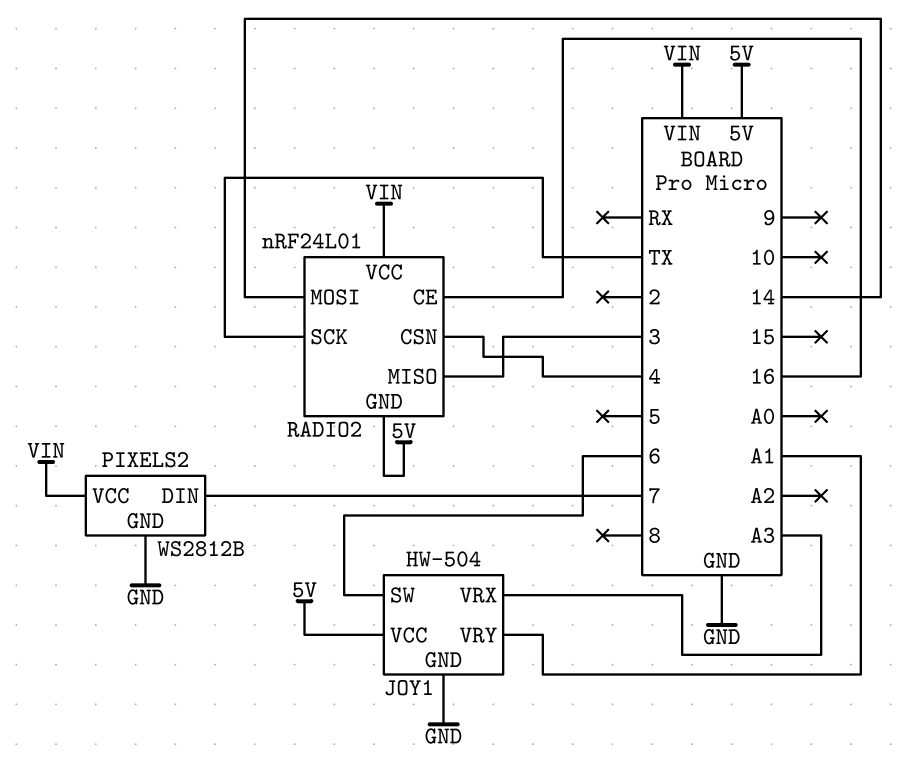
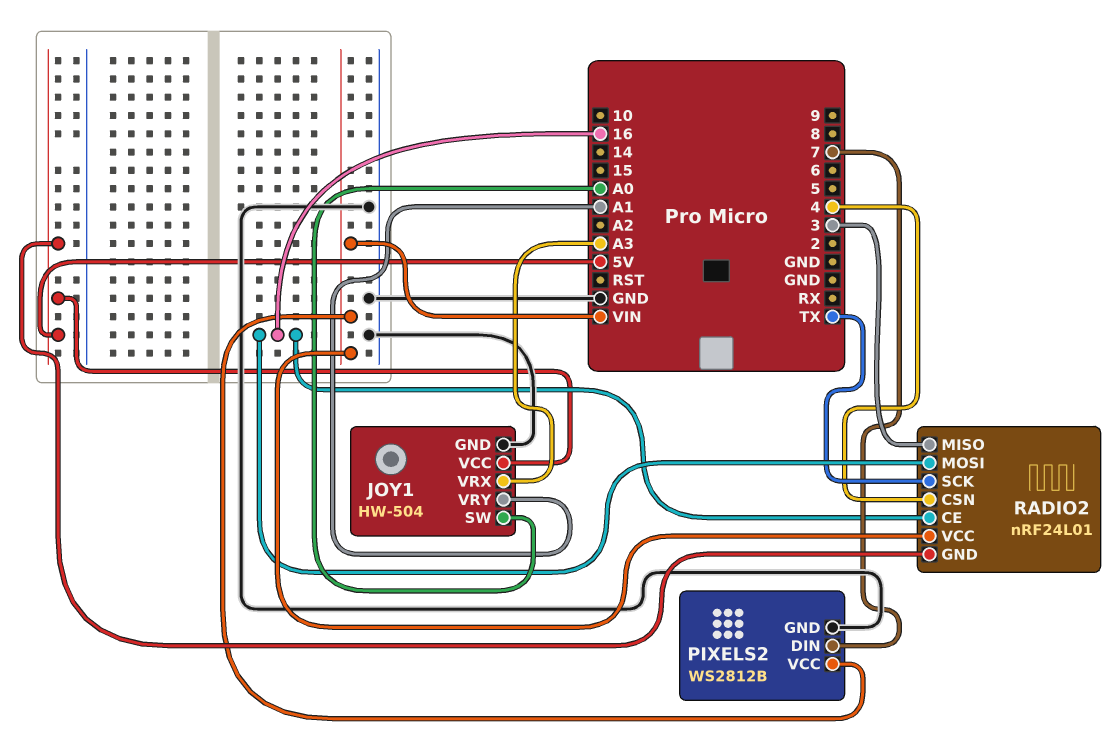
JOY1 pin SW: 6 -> A0
RADIO2 pin MOSI: 14 -> 16

